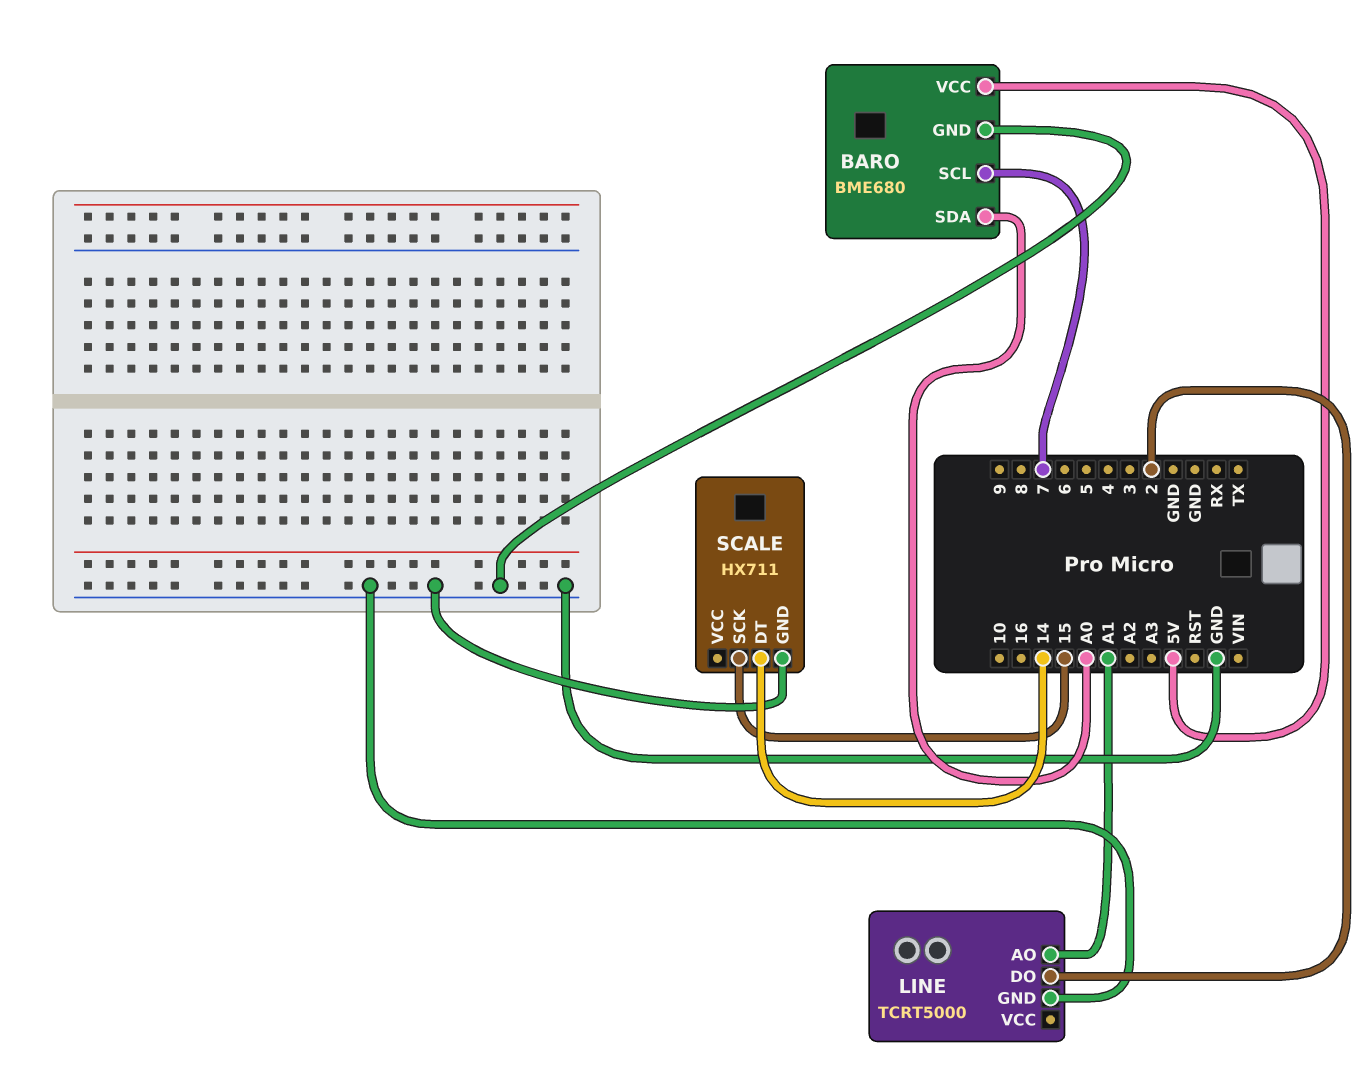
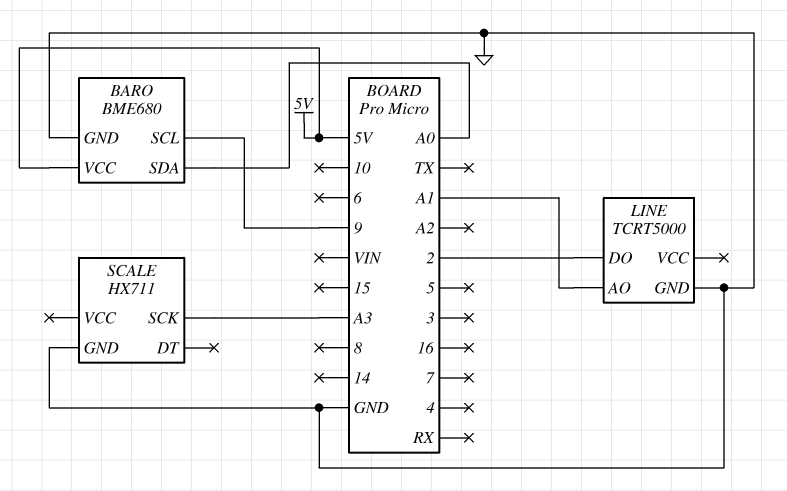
BARO pin SCL: 7 -> 9
SCALE pin DT: 14 -> none
SCALE pin SCK: 15 -> A3

